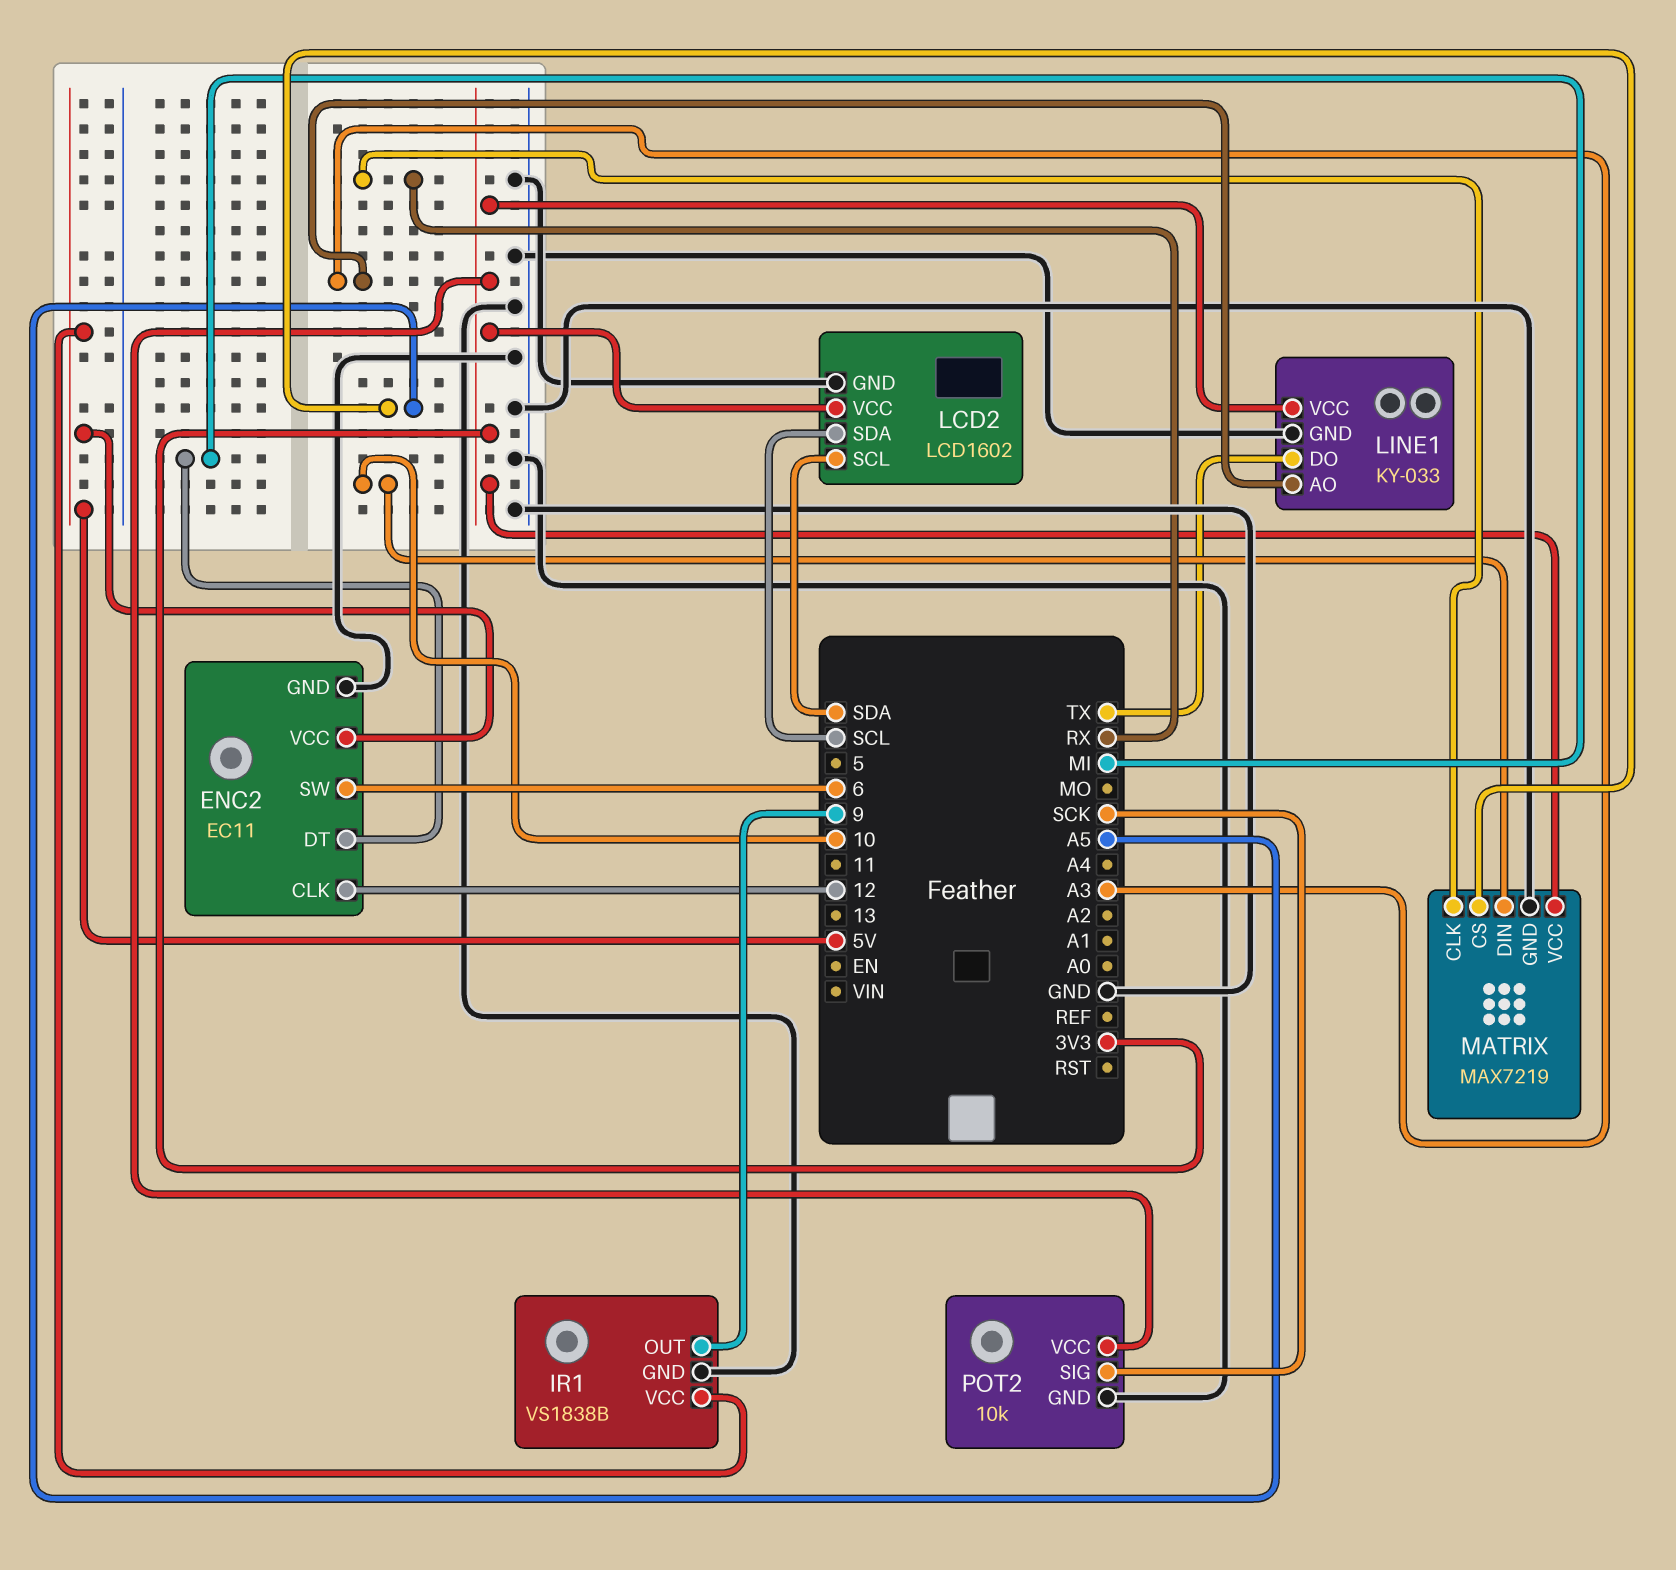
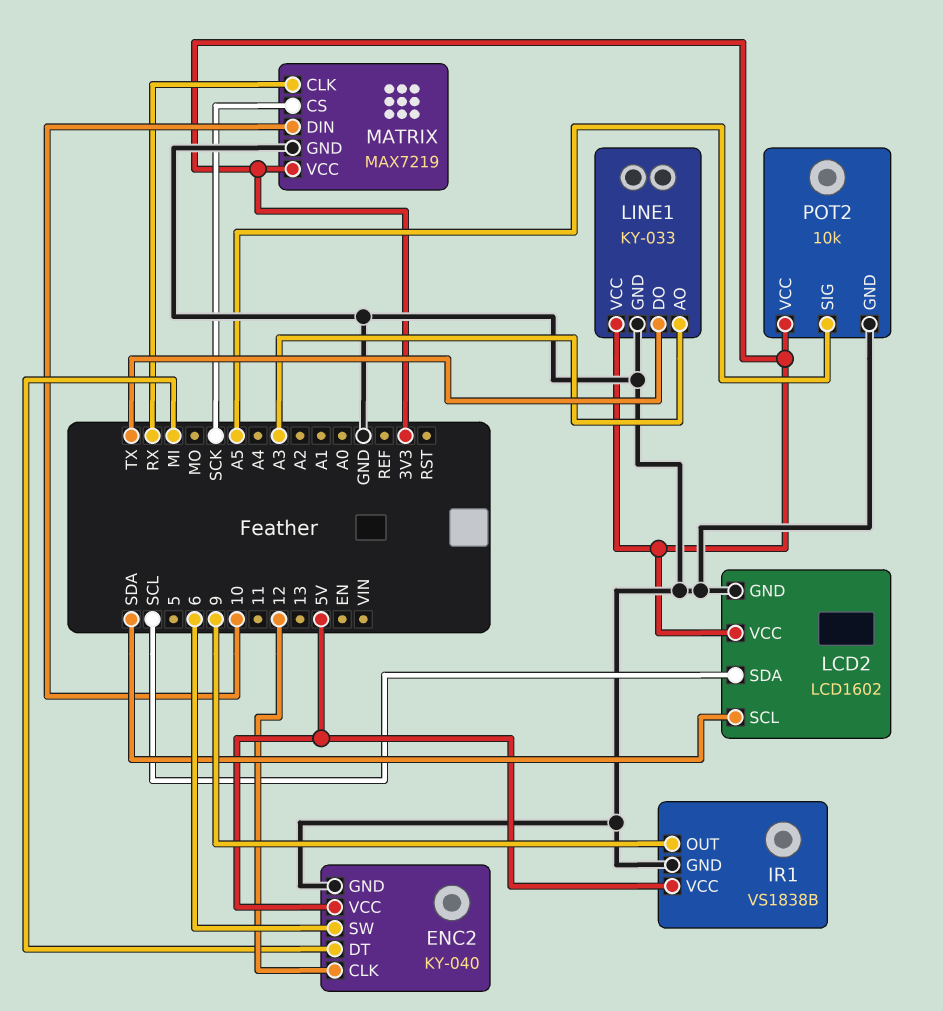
ENC2: EC11 -> KY-040
MATRIX pin CS: A5 -> SCK
POT2 pin SIG: SCK -> A5

